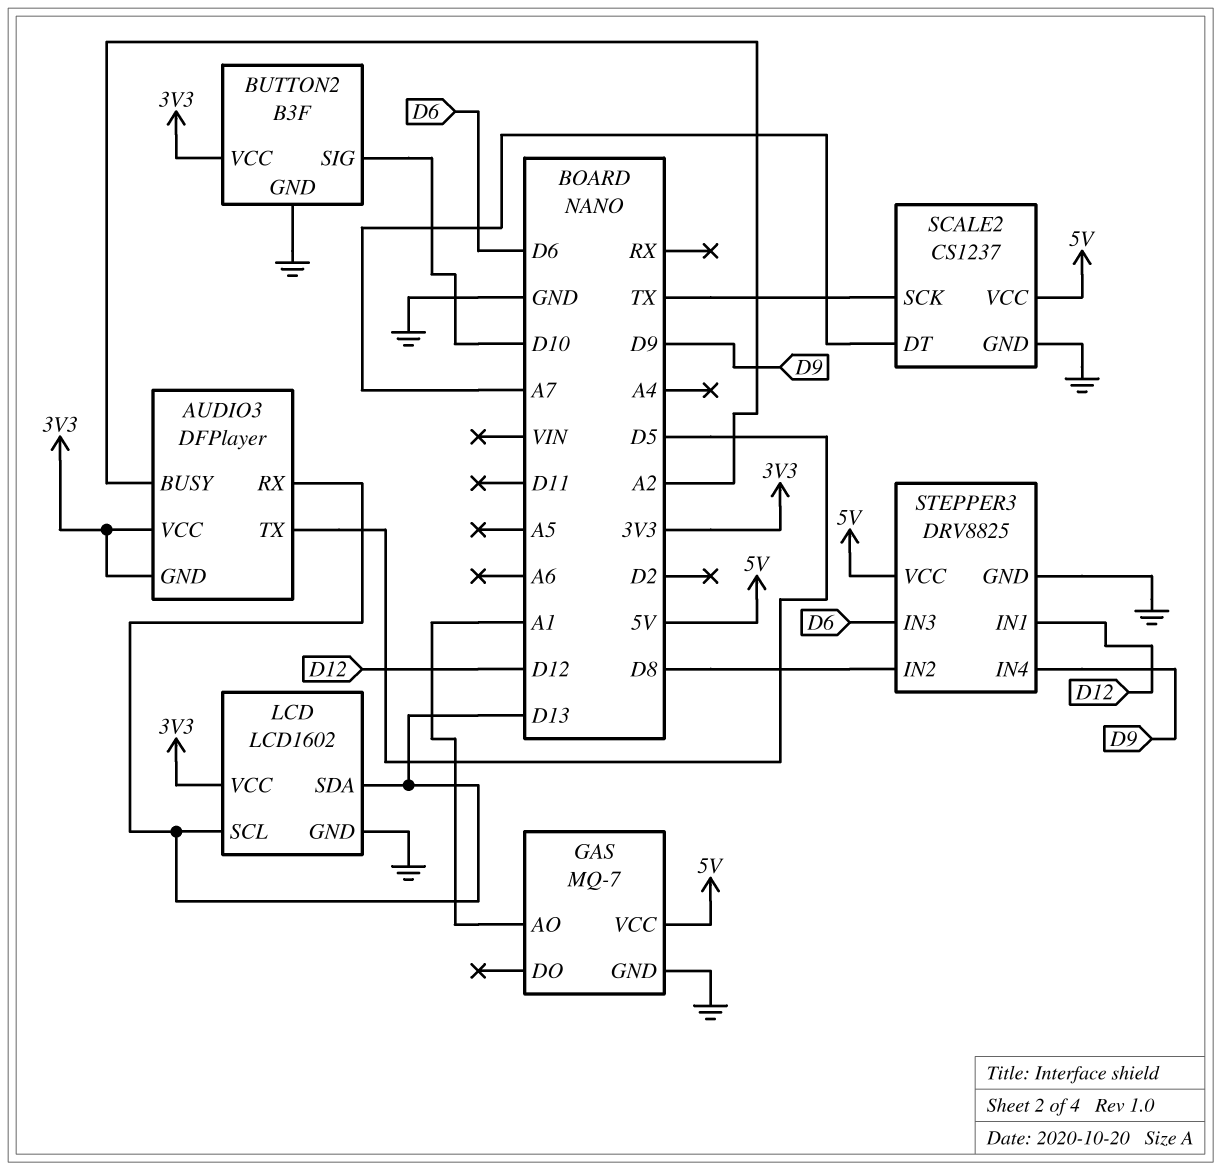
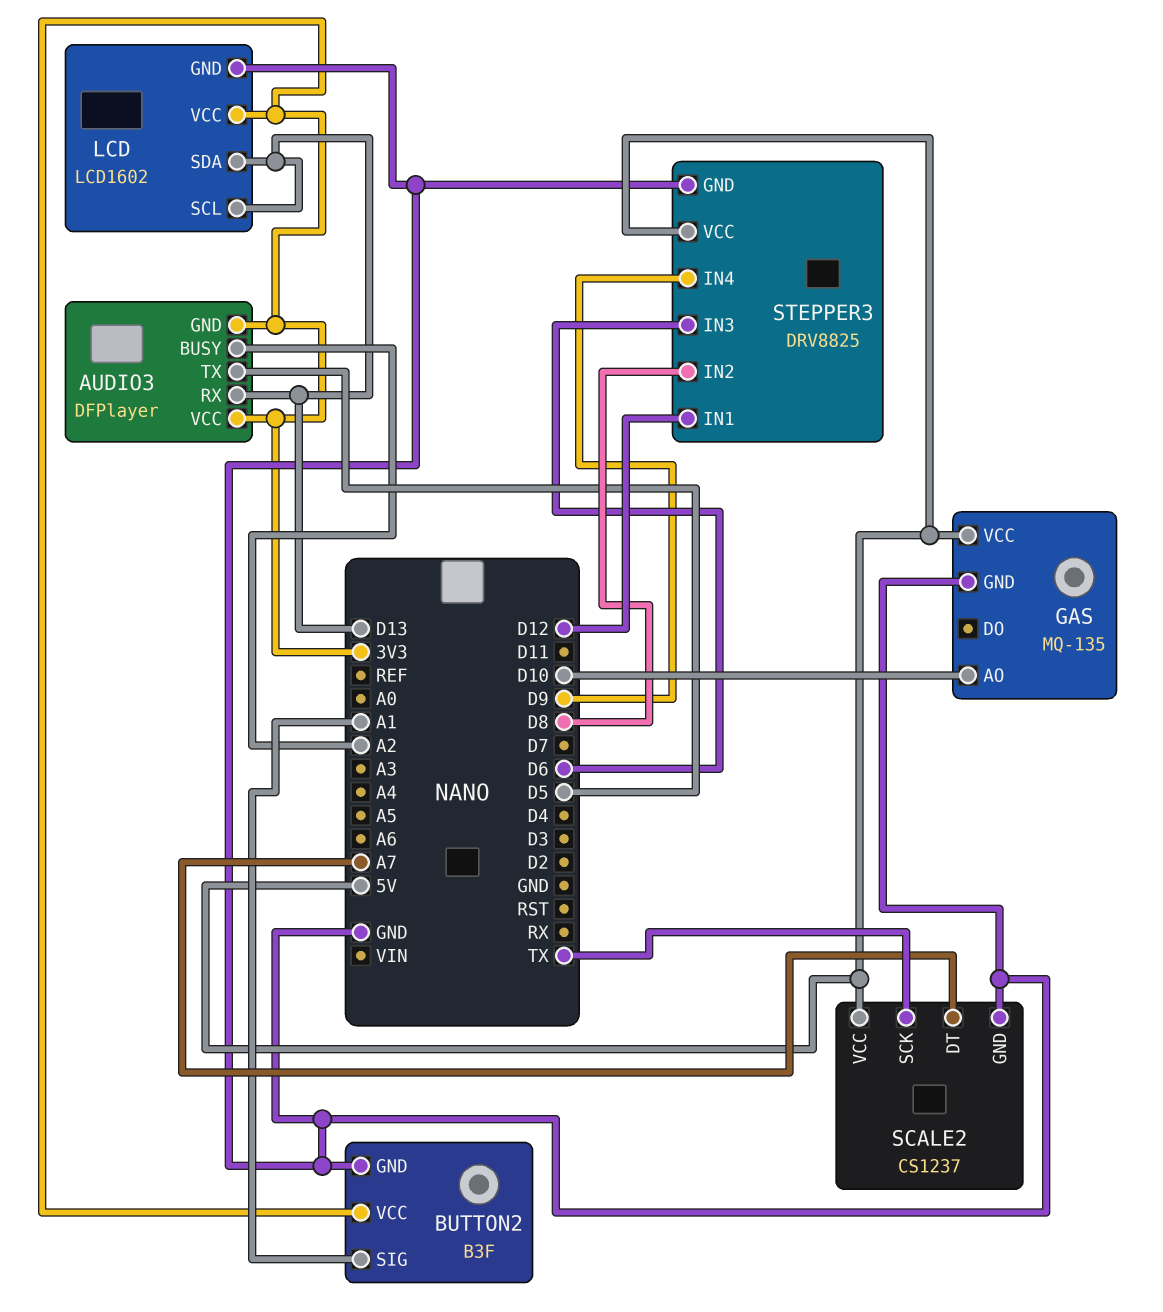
BUTTON2 pin SIG: D10 -> A1
GAS: MQ-7 -> MQ-135
GAS pin AO: A1 -> D10

